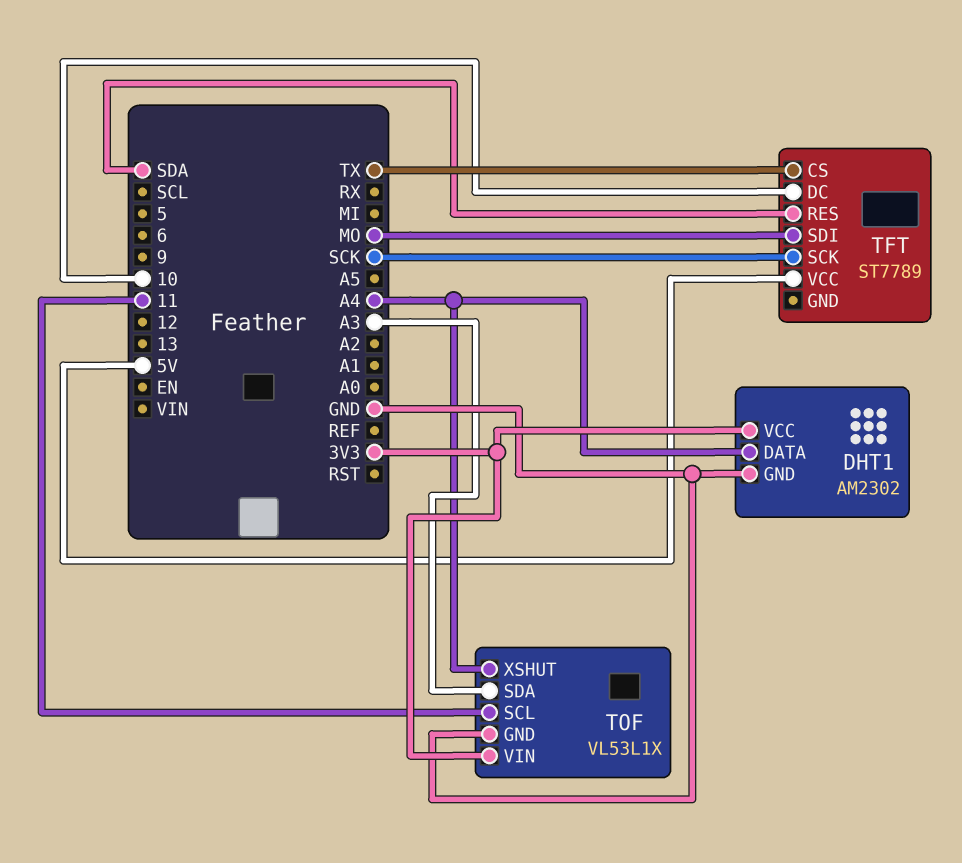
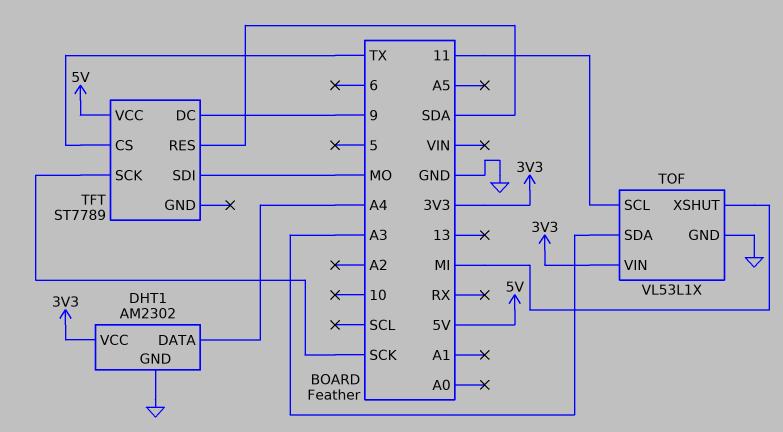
TFT pin DC: 10 -> 9
TOF pin XSHUT: A4 -> MI

